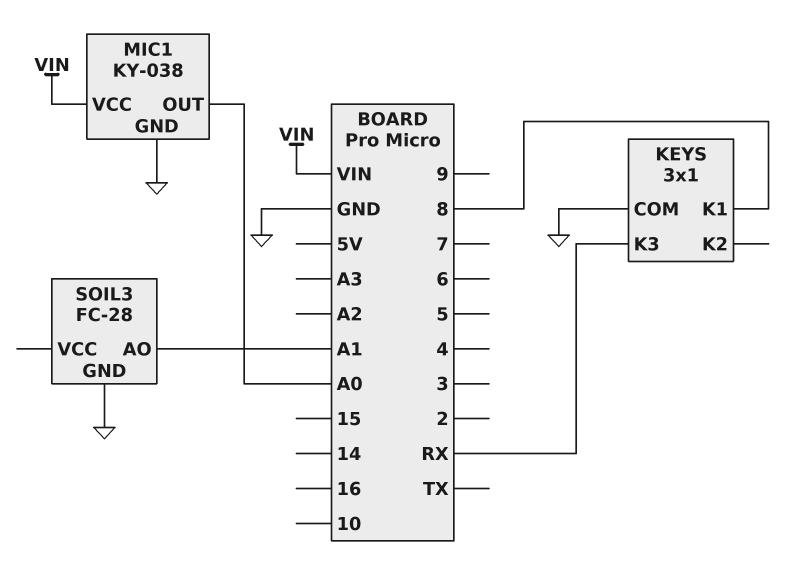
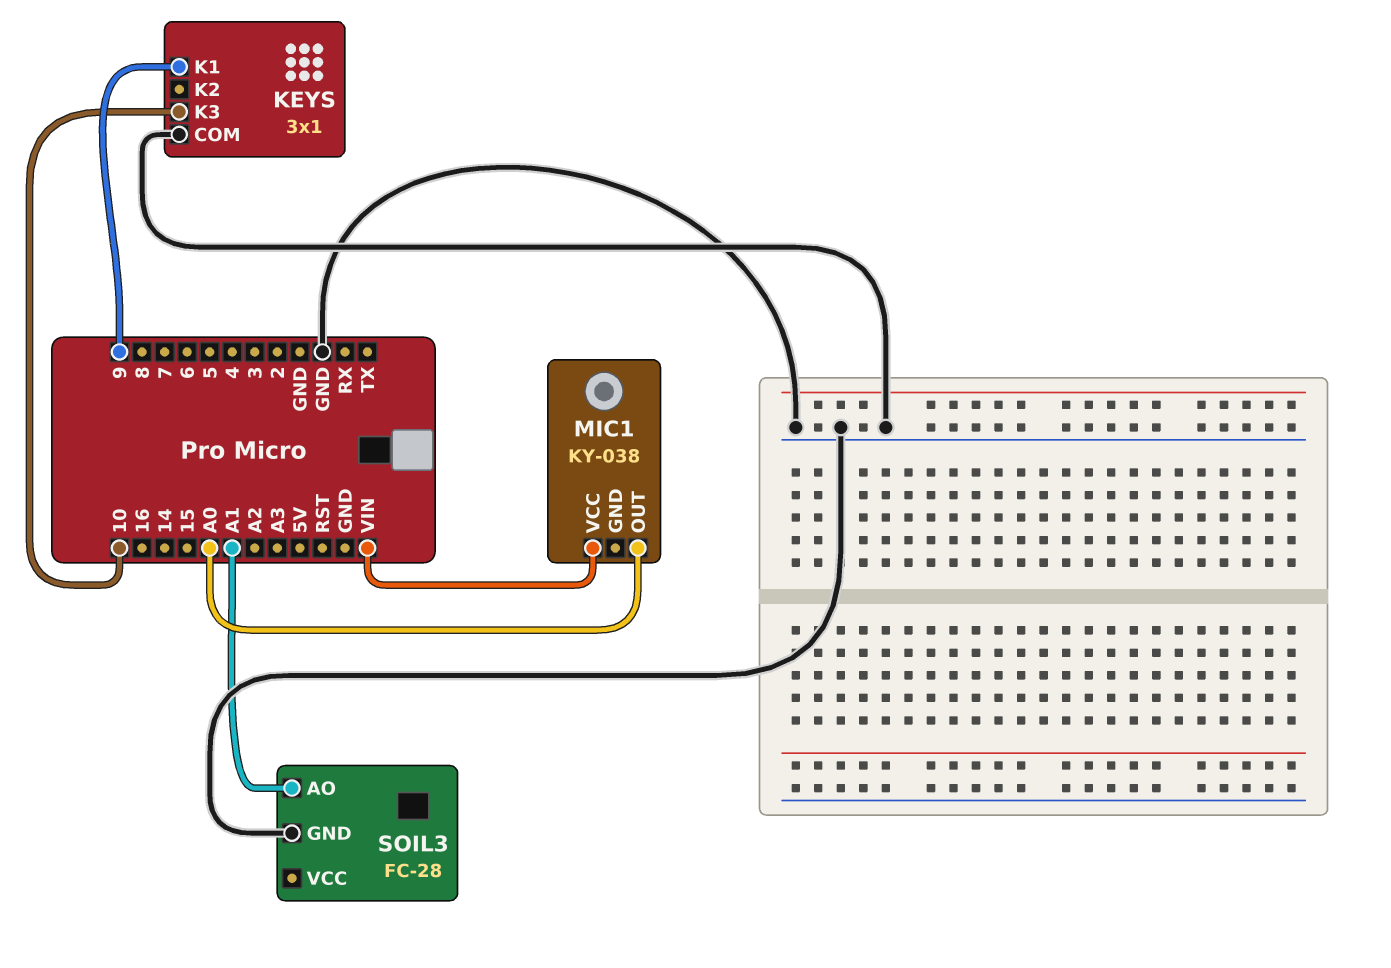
KEYS pin K1: 8 -> 9
KEYS pin K3: RX -> 10
MIC1 pin GND: GND -> none

